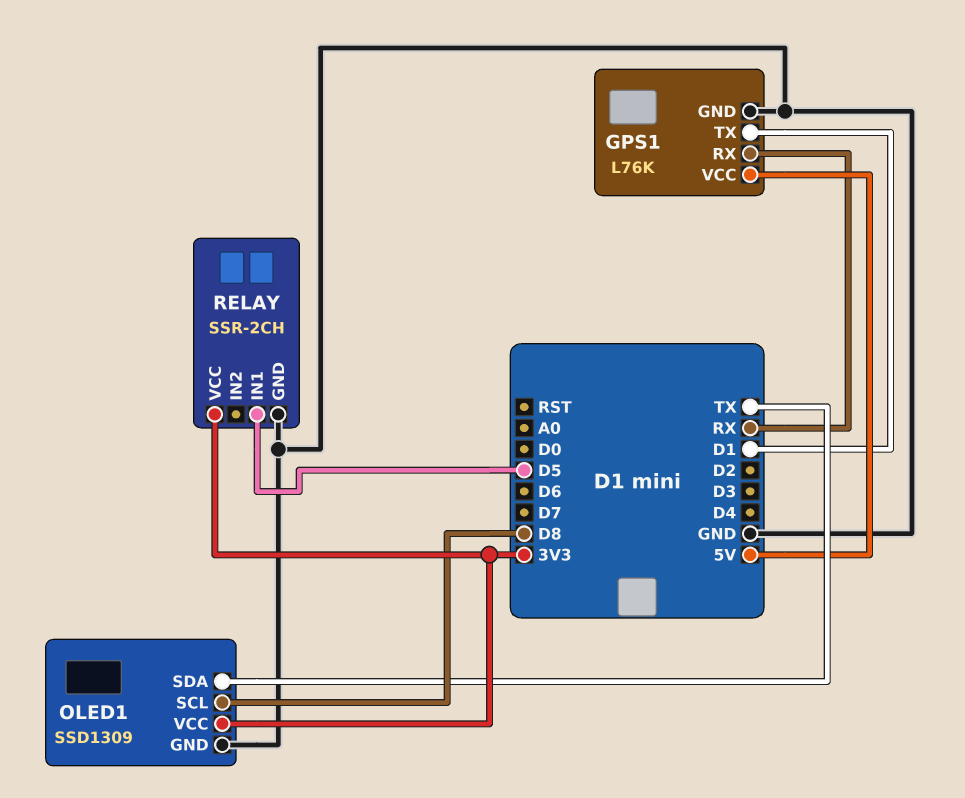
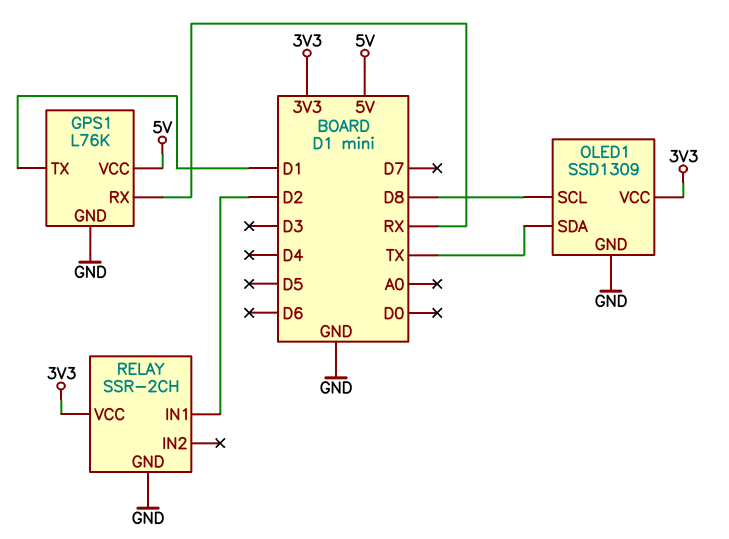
RELAY pin IN1: D5 -> D2

